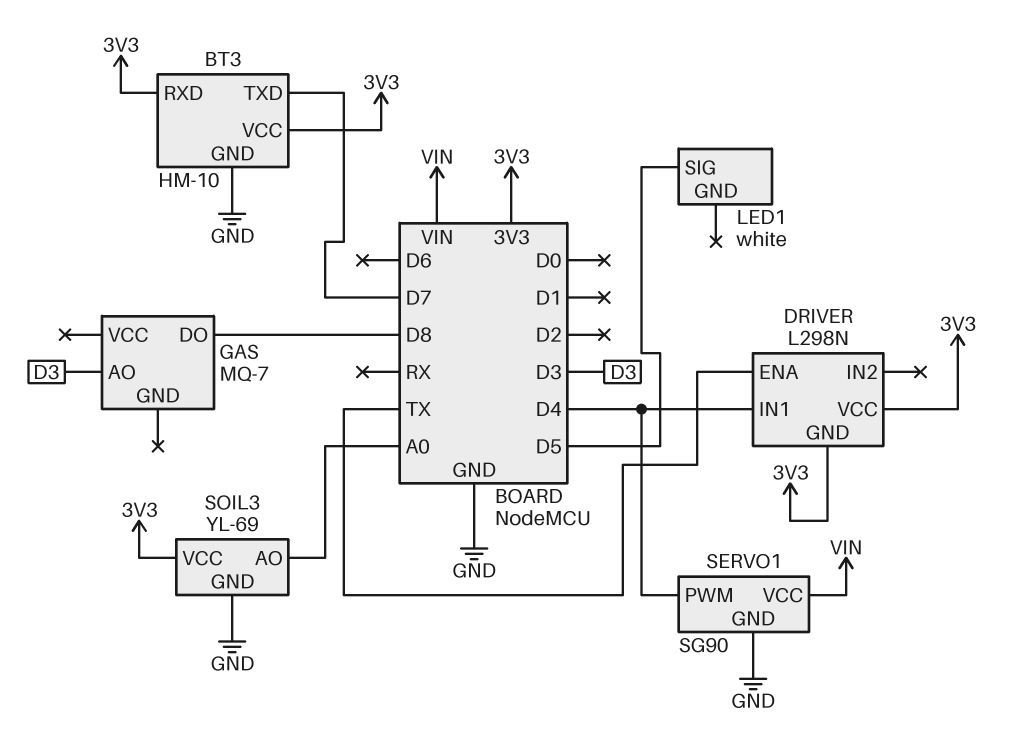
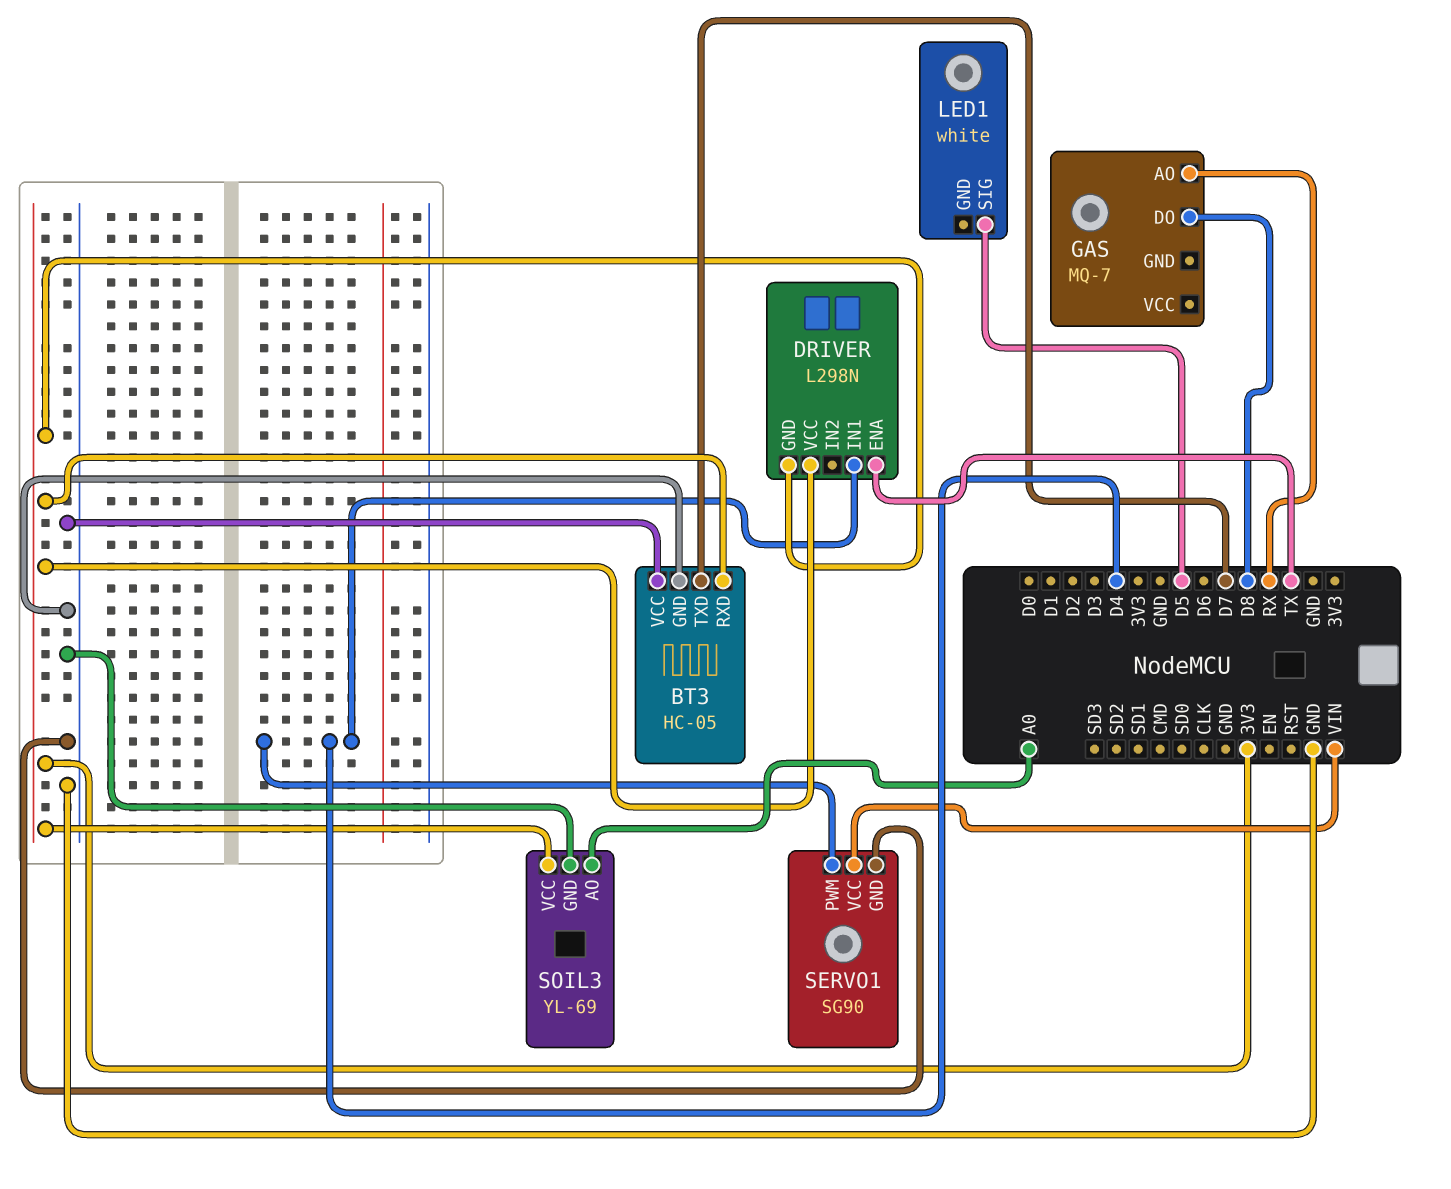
BT3: HM-10 -> HC-05
BT3 pin VCC: 3V3 -> GND
GAS pin AO: D3 -> RX

